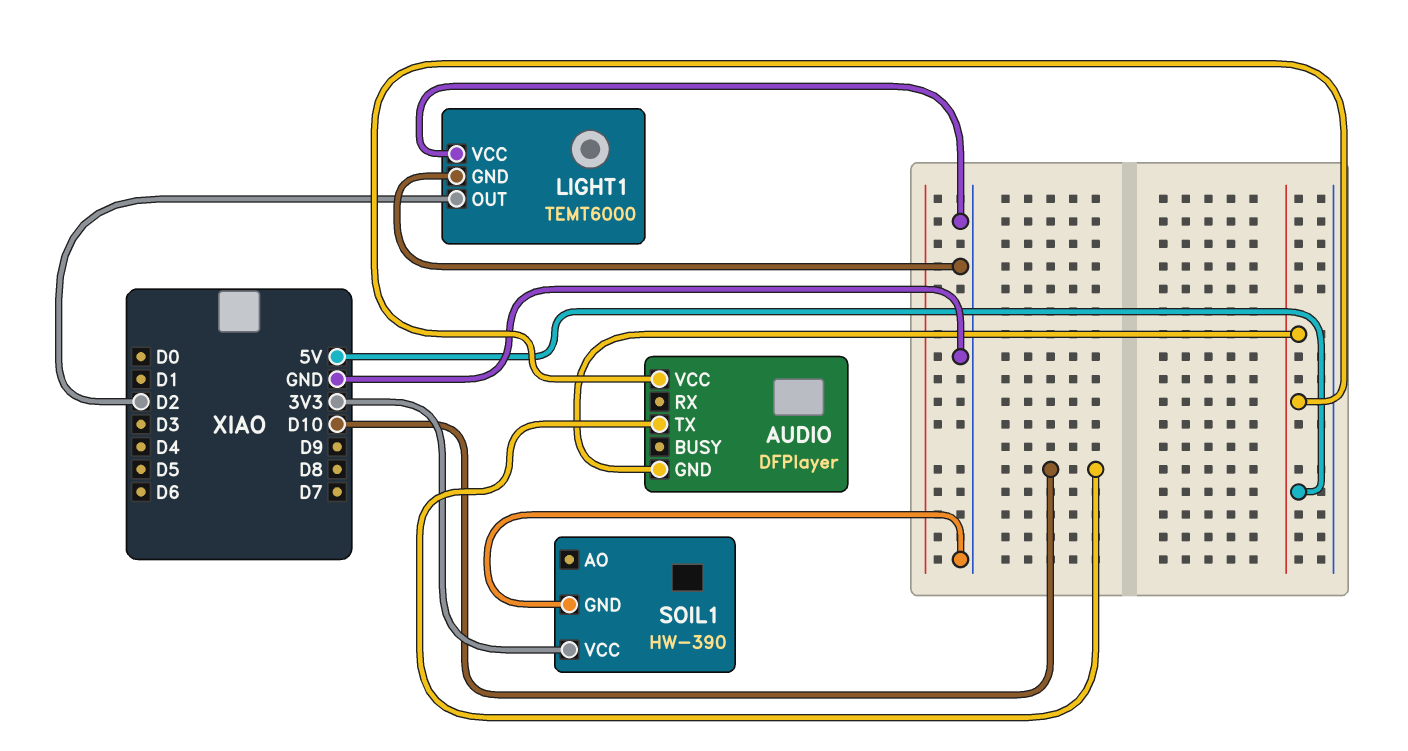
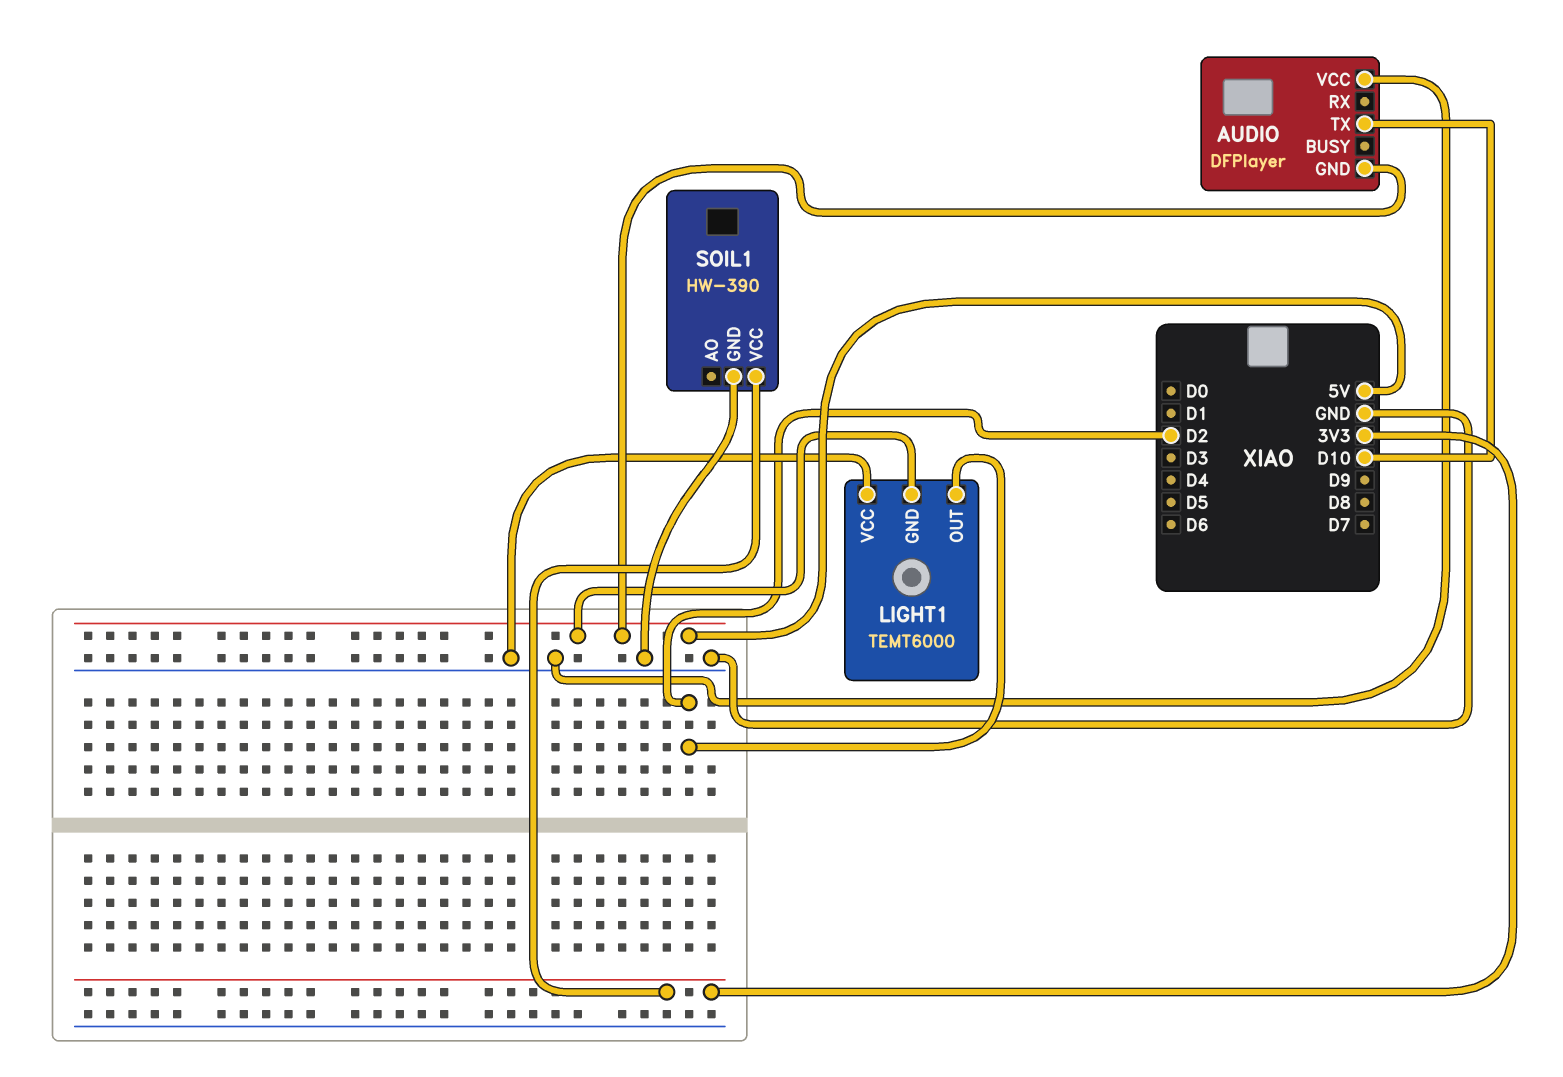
AUDIO pin VCC: 5V -> GND
LIGHT1 pin GND: GND -> 5V

